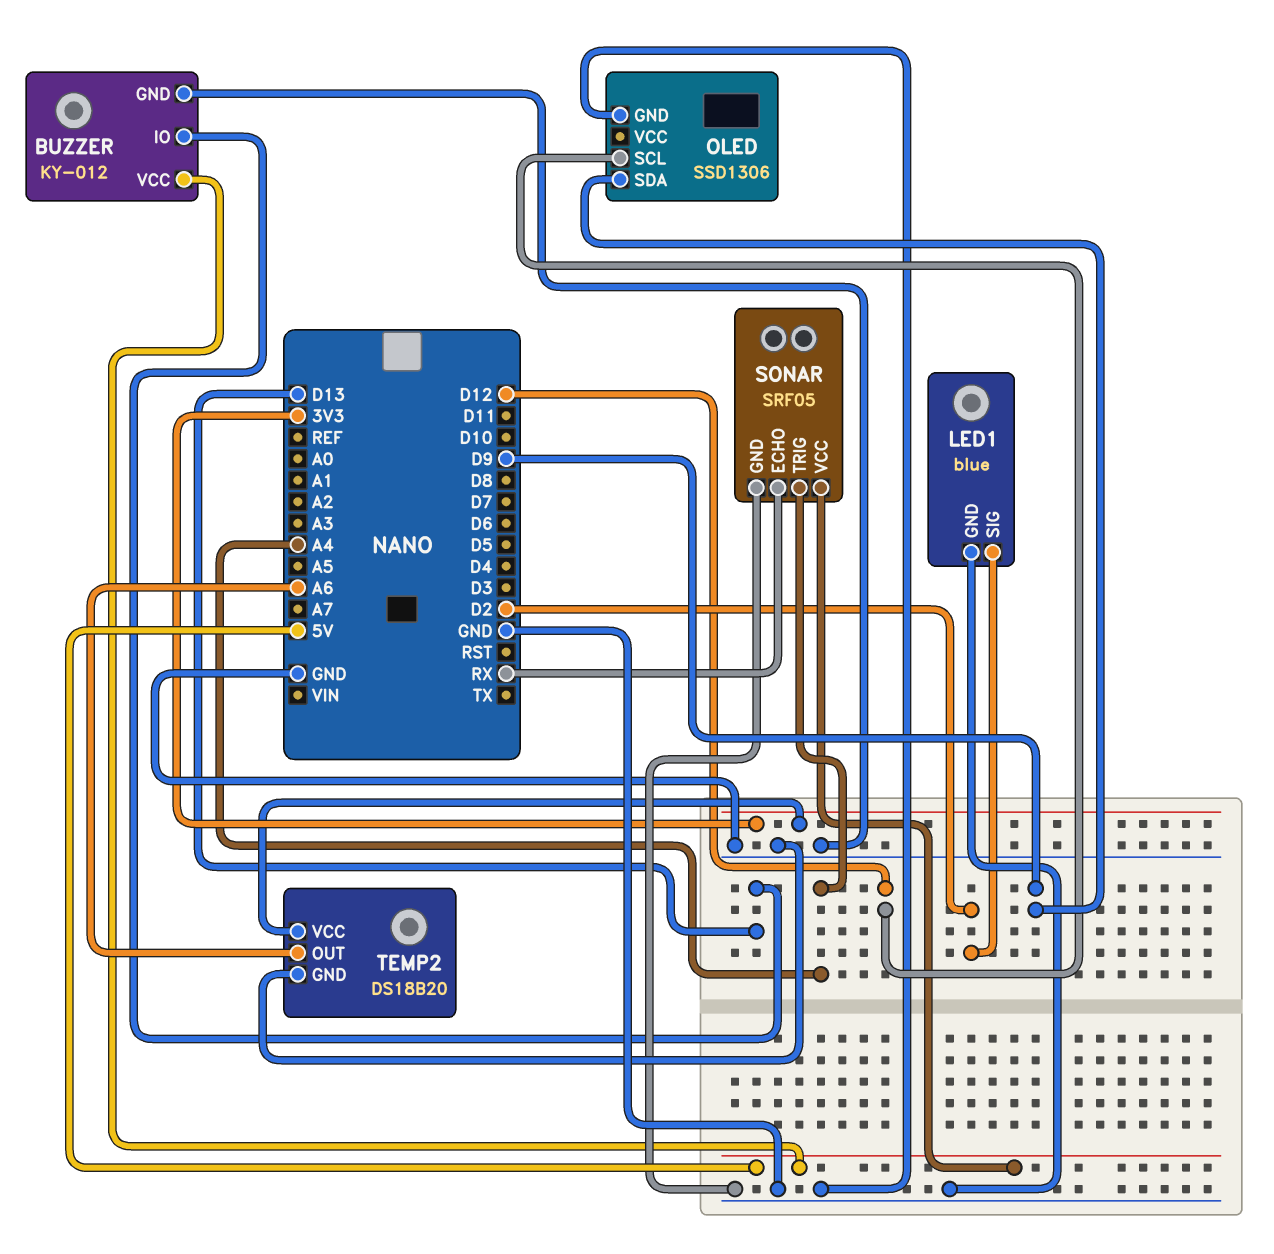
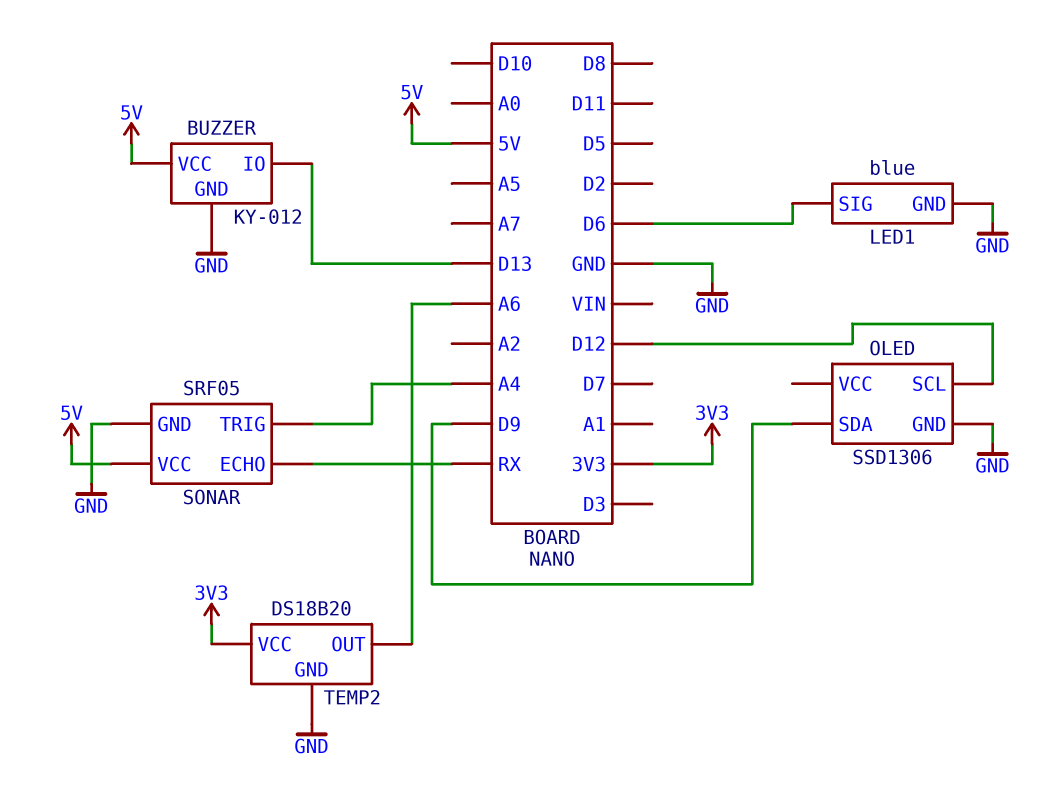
LED1 pin SIG: D2 -> D6

